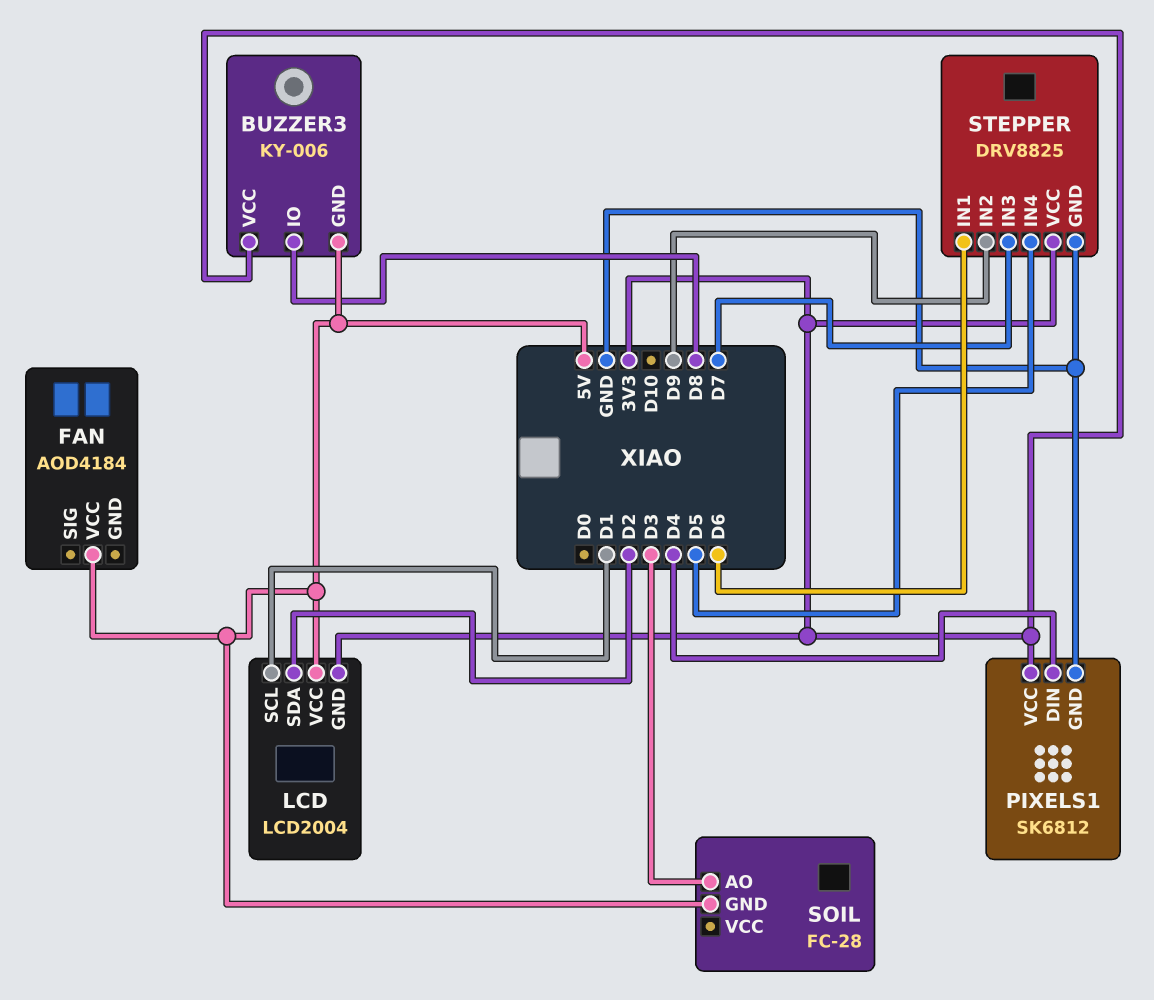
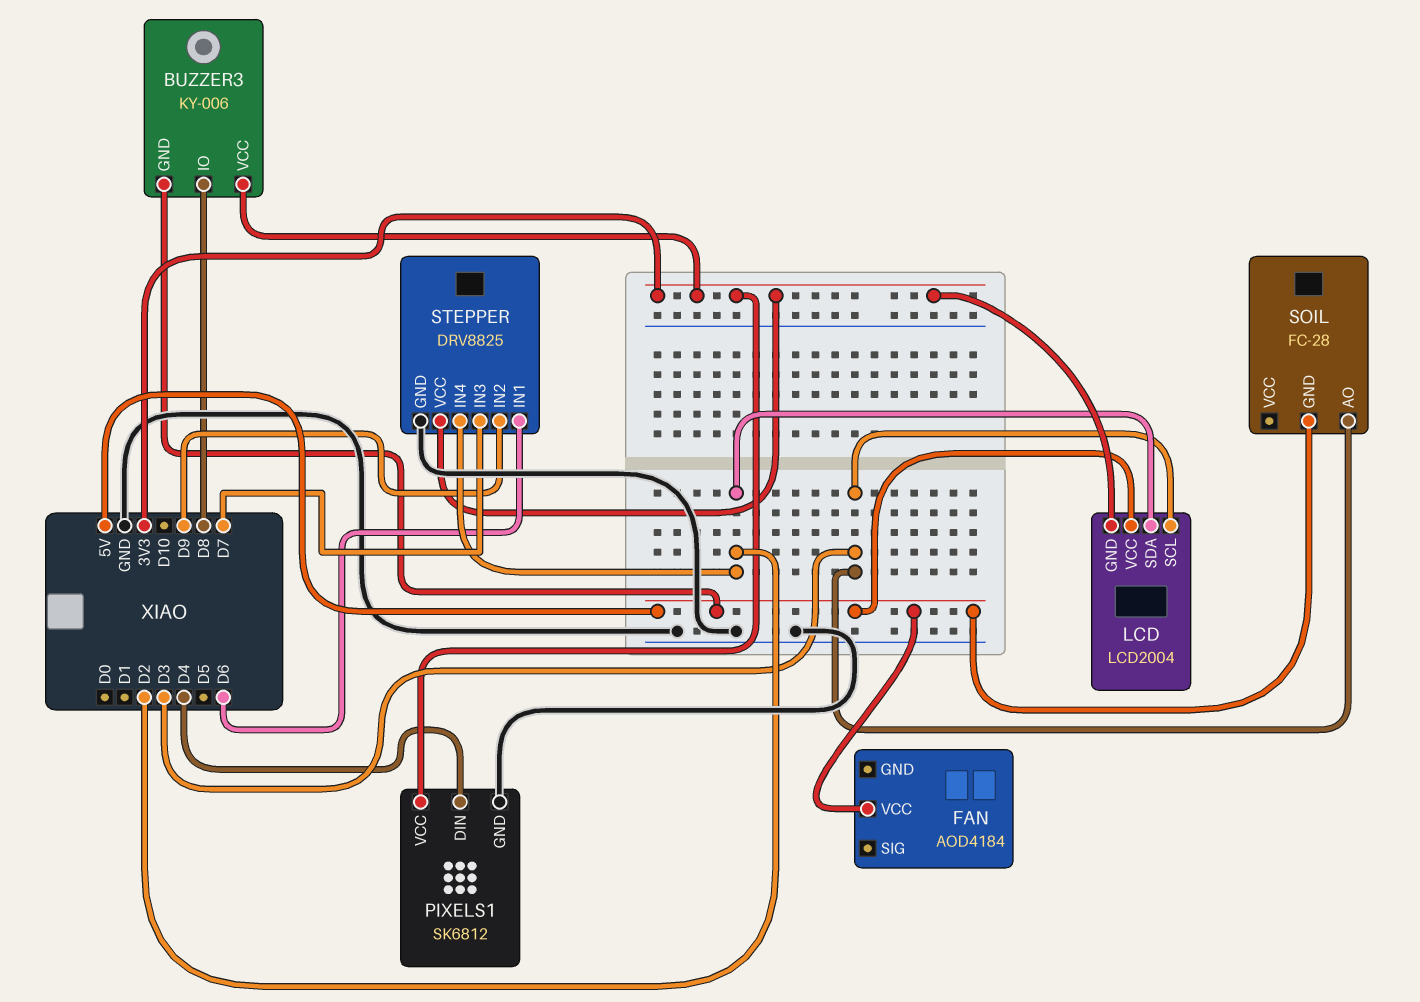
LCD pin SCL: D1 -> D3
STEPPER pin IN4: D5 -> D2

